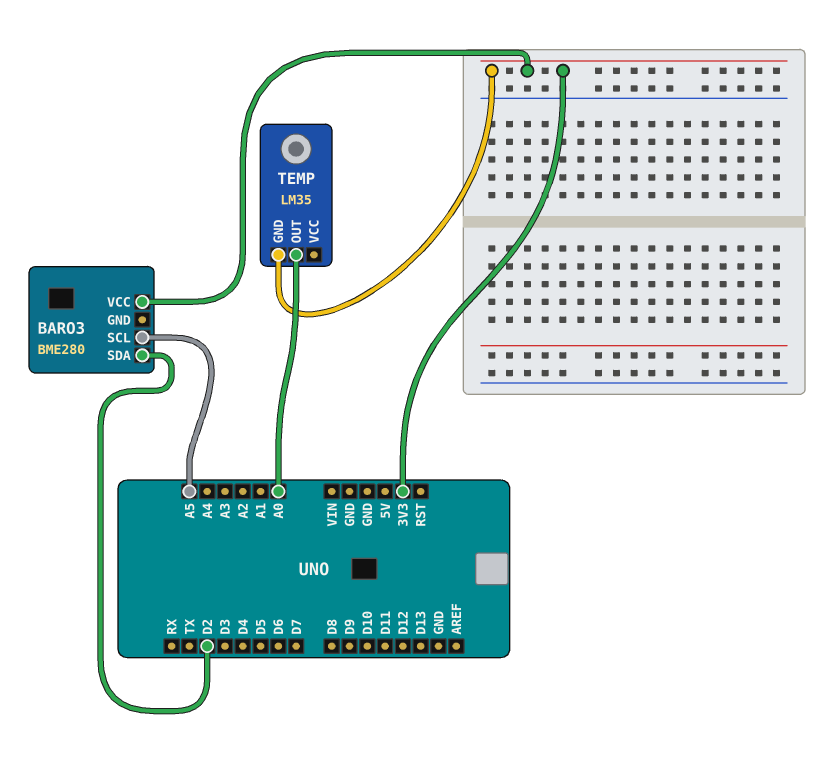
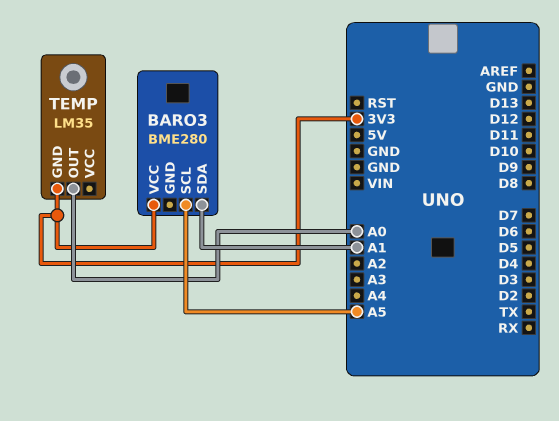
BARO3 pin SDA: D2 -> A1

